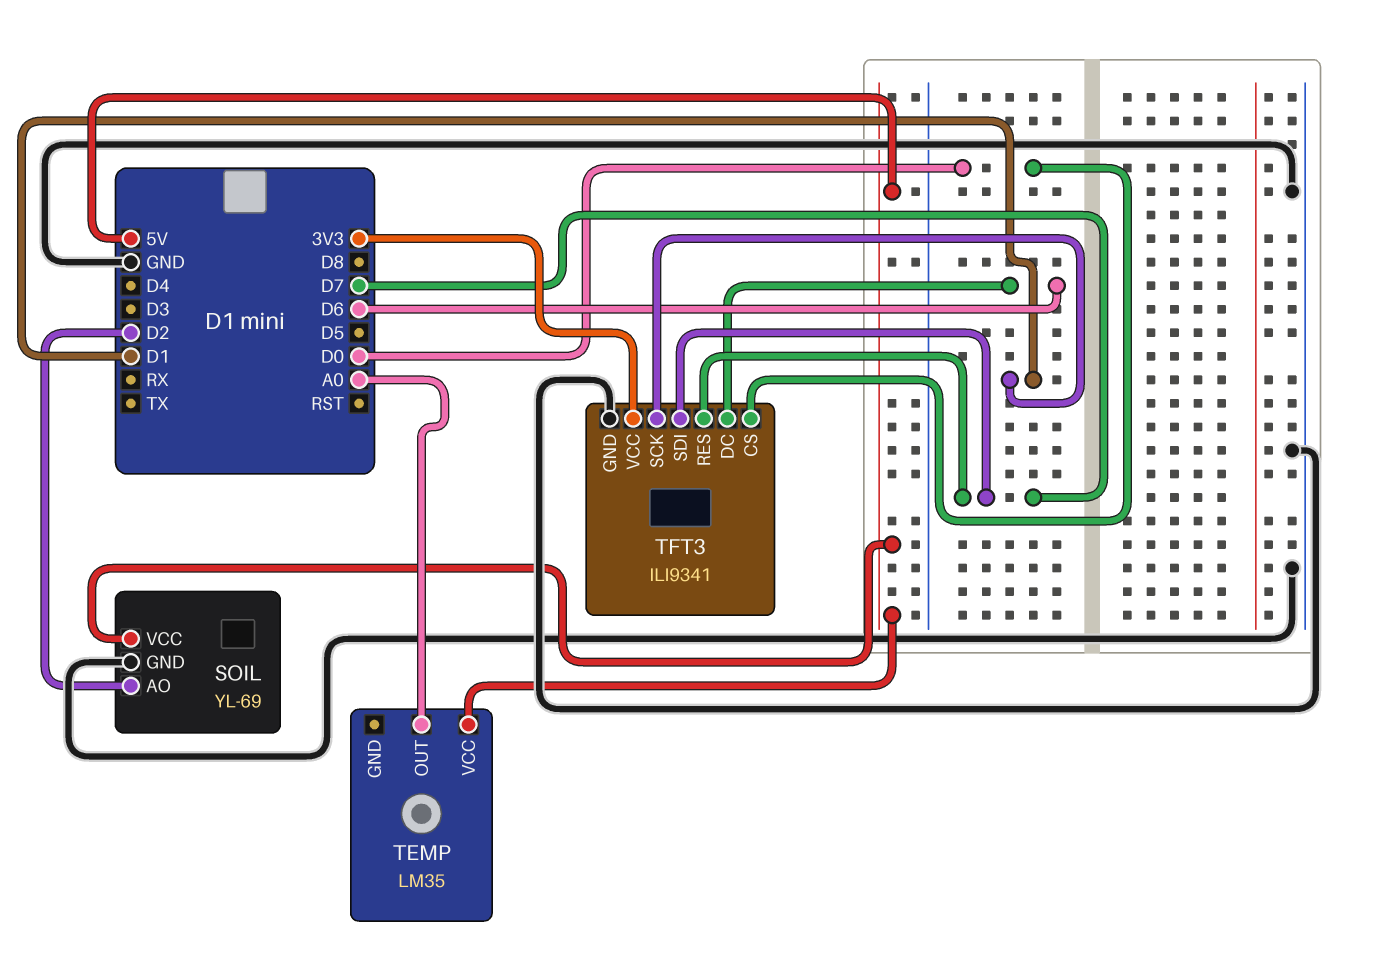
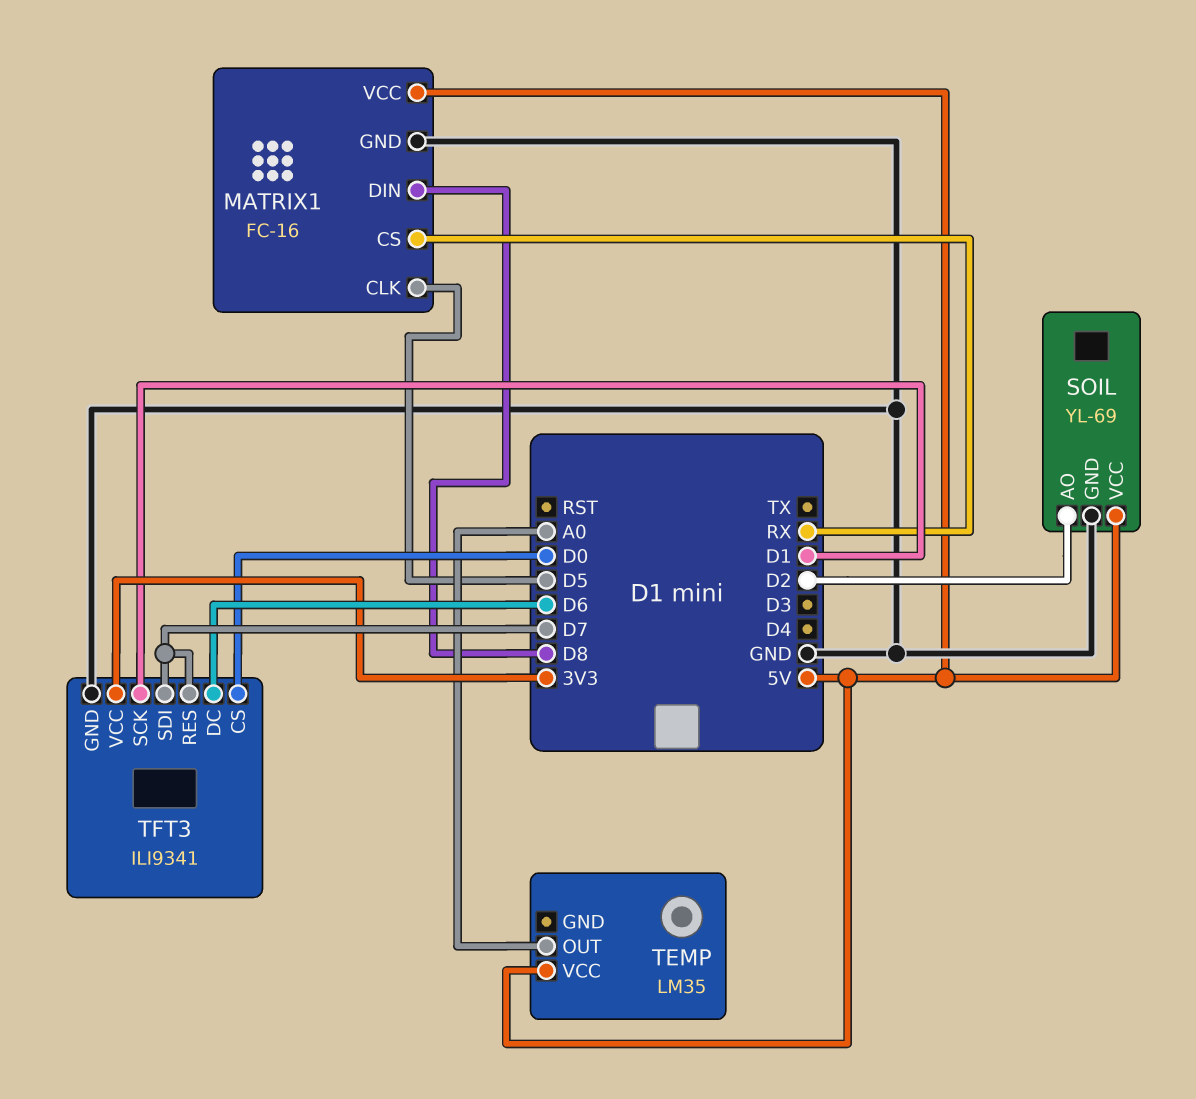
MATRIX1: none -> FC-16
MATRIX1 pin CLK: none -> D5
MATRIX1 pin CS: none -> RX
MATRIX1 pin DIN: none -> D8
MATRIX1 pin GND: none -> GND
MATRIX1 pin VCC: none -> 5V

